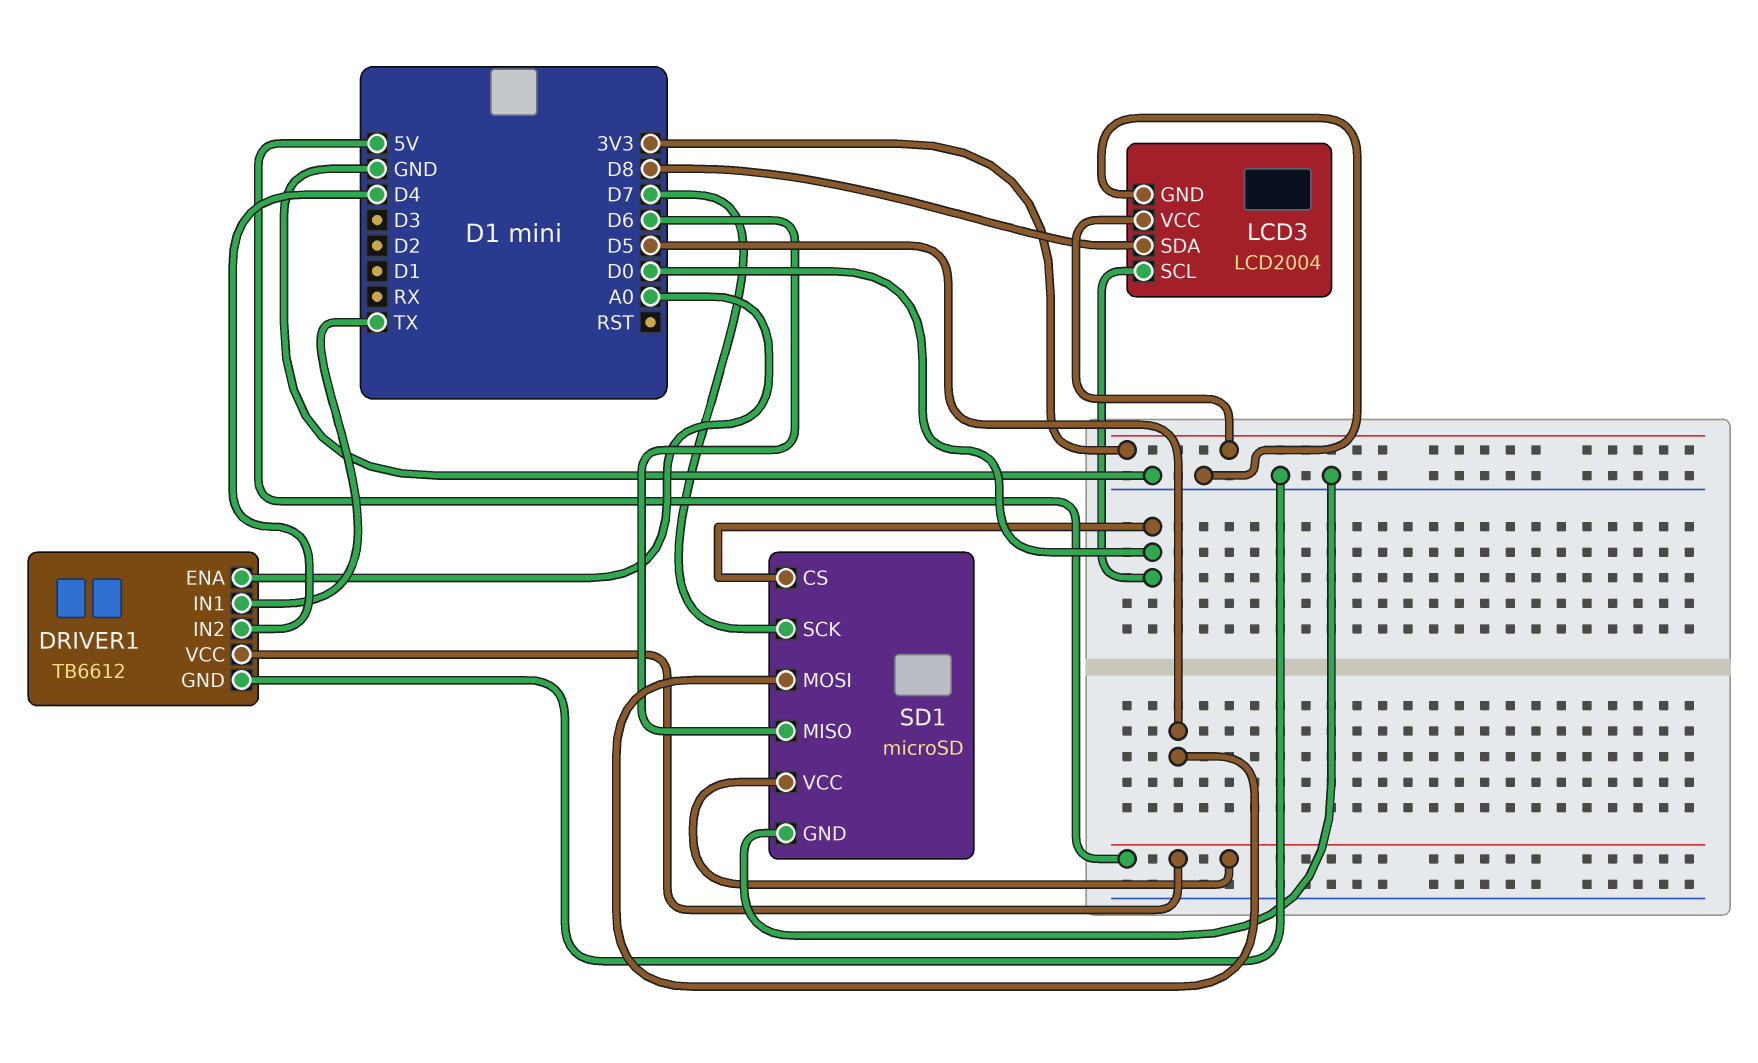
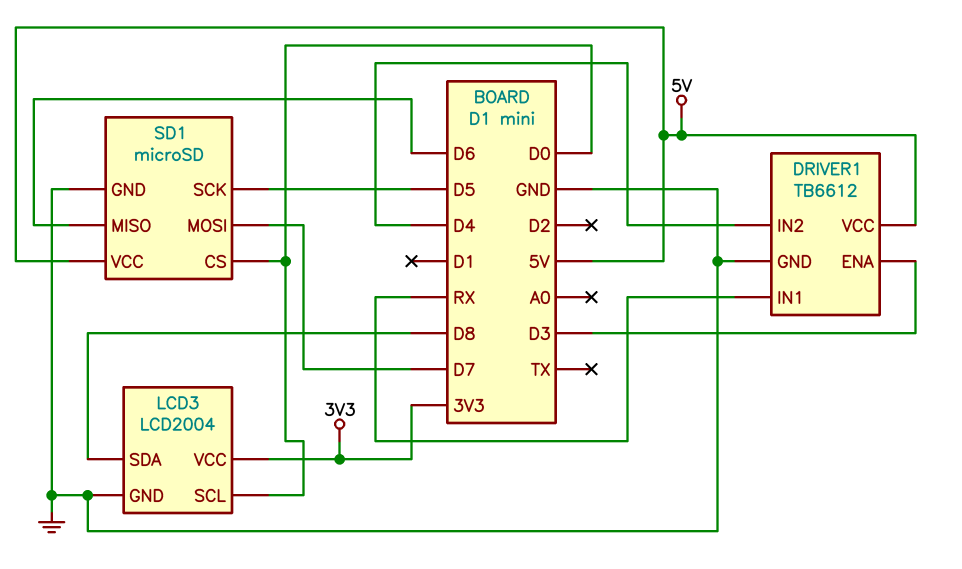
DRIVER1 pin ENA: A0 -> D3
DRIVER1 pin IN1: TX -> RX
SD1 pin MOSI: D5 -> D7
SD1 pin SCK: D7 -> D5

